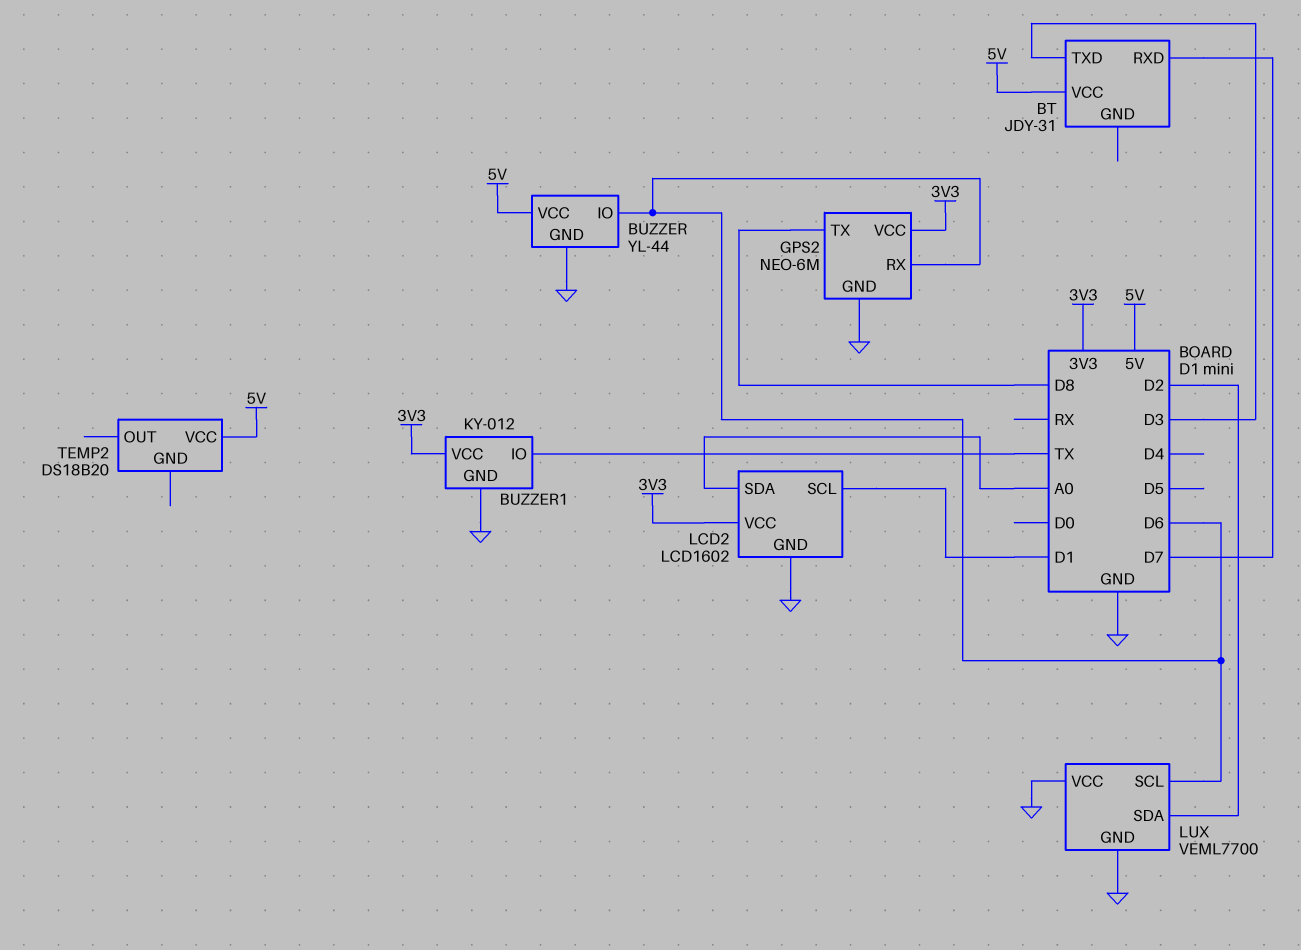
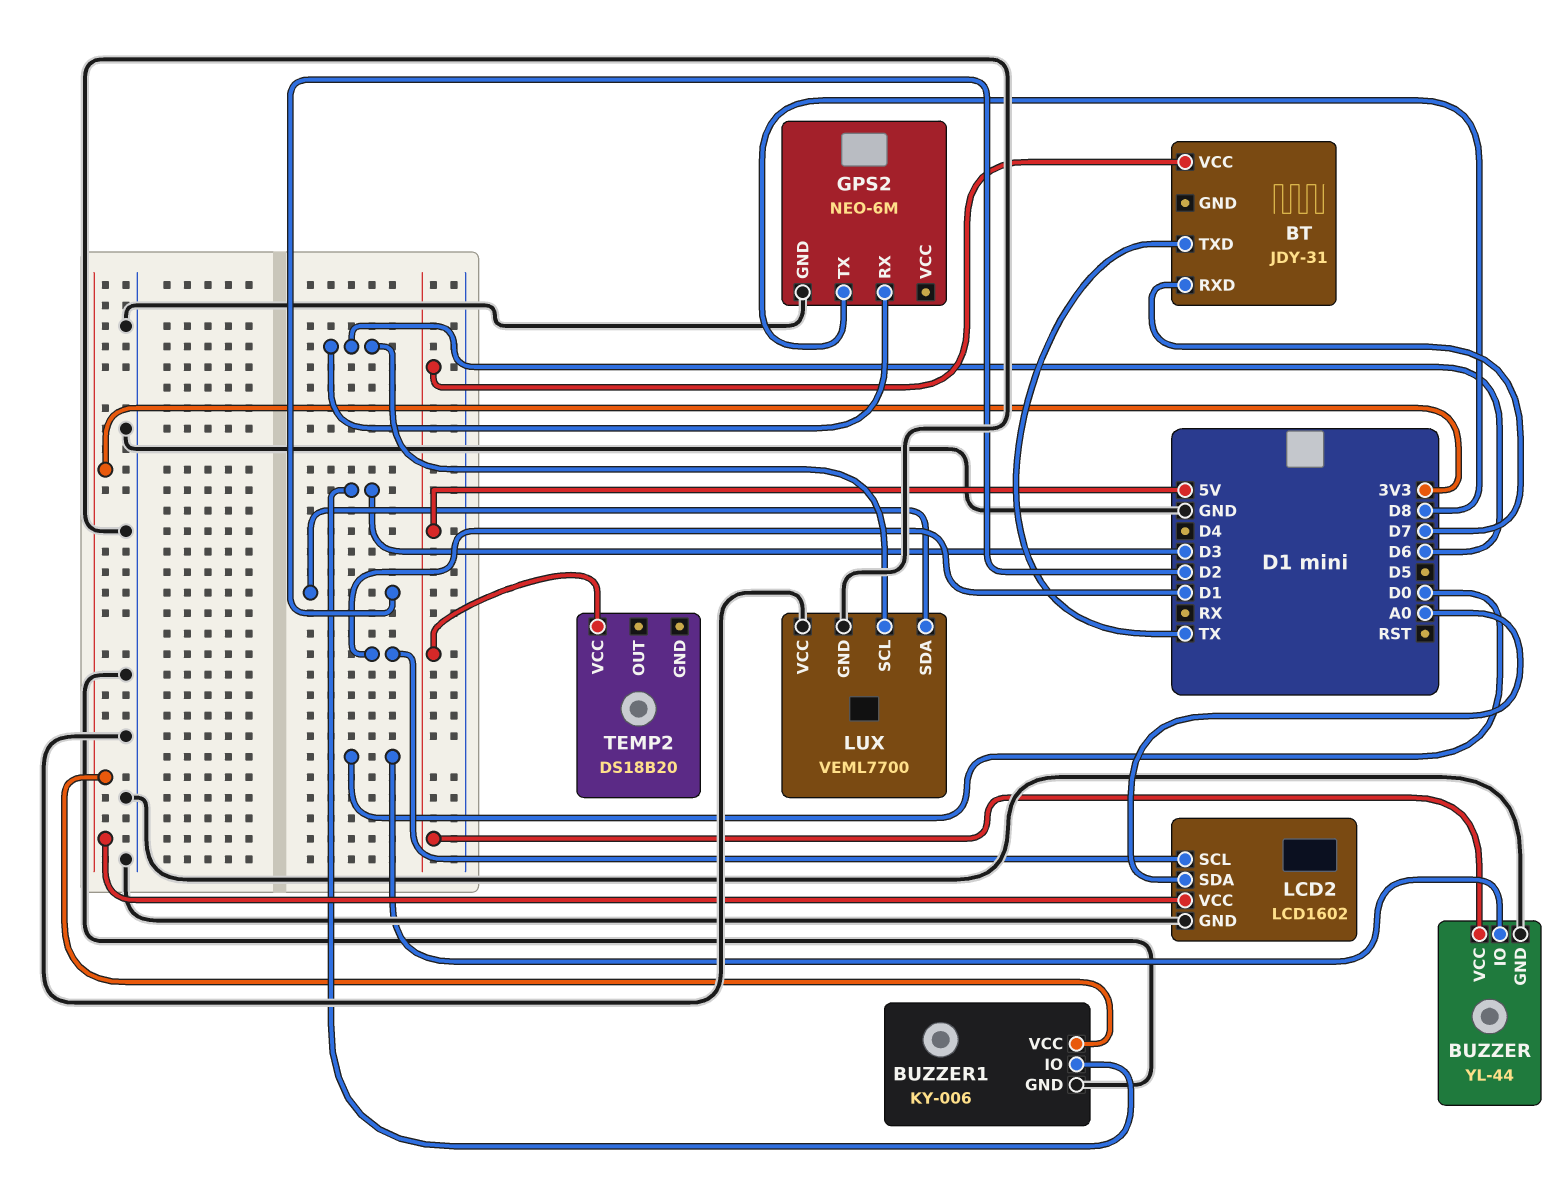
BT pin TXD: D3 -> TX
BUZZER pin IO: D6 -> D0
BUZZER1: KY-012 -> KY-006
BUZZER1 pin IO: TX -> D3
GPS2 pin VCC: 3V3 -> none

